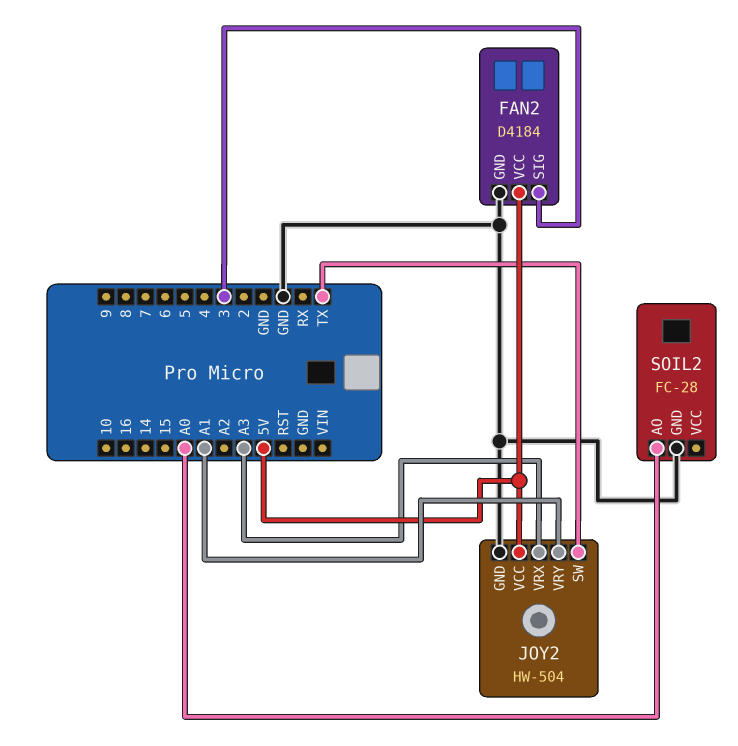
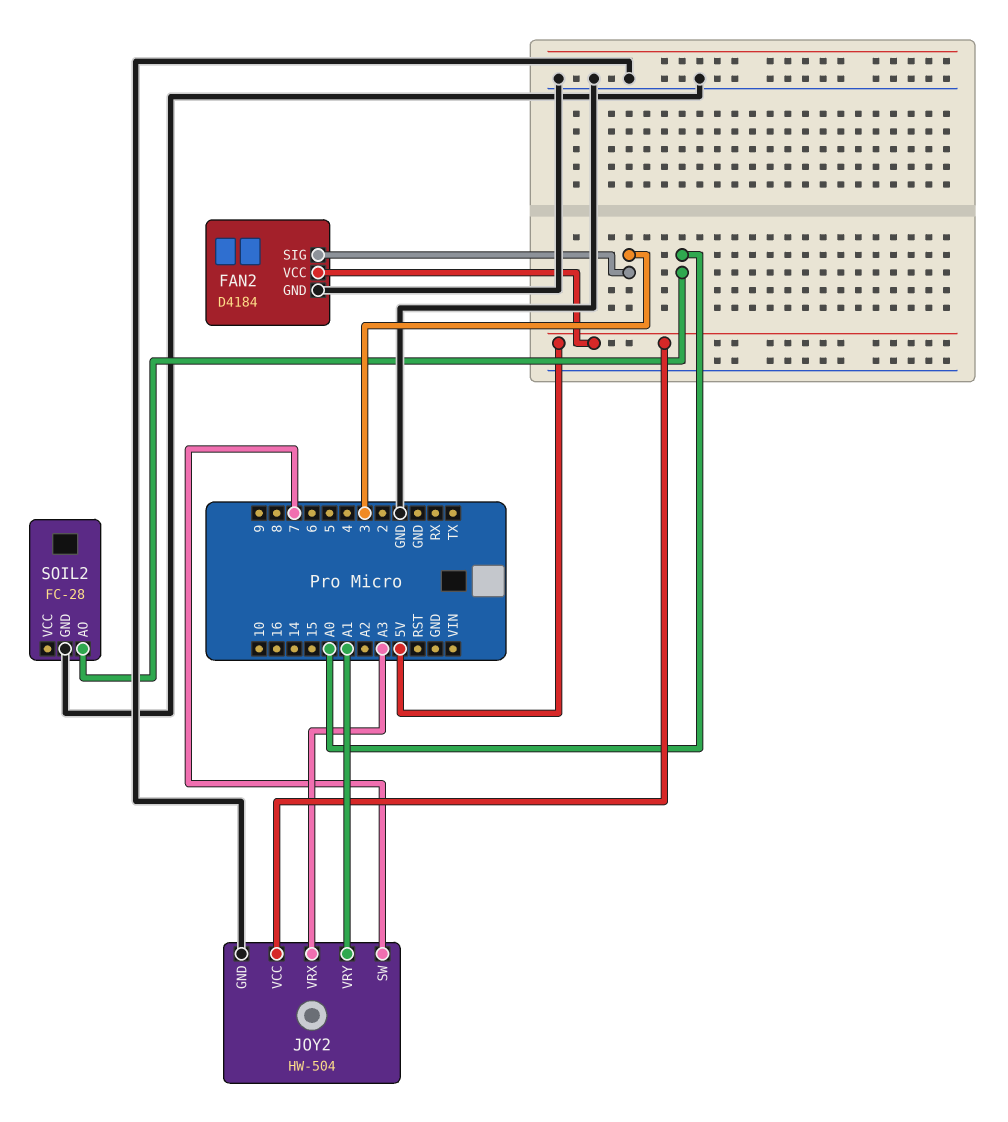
JOY2 pin SW: TX -> 7

